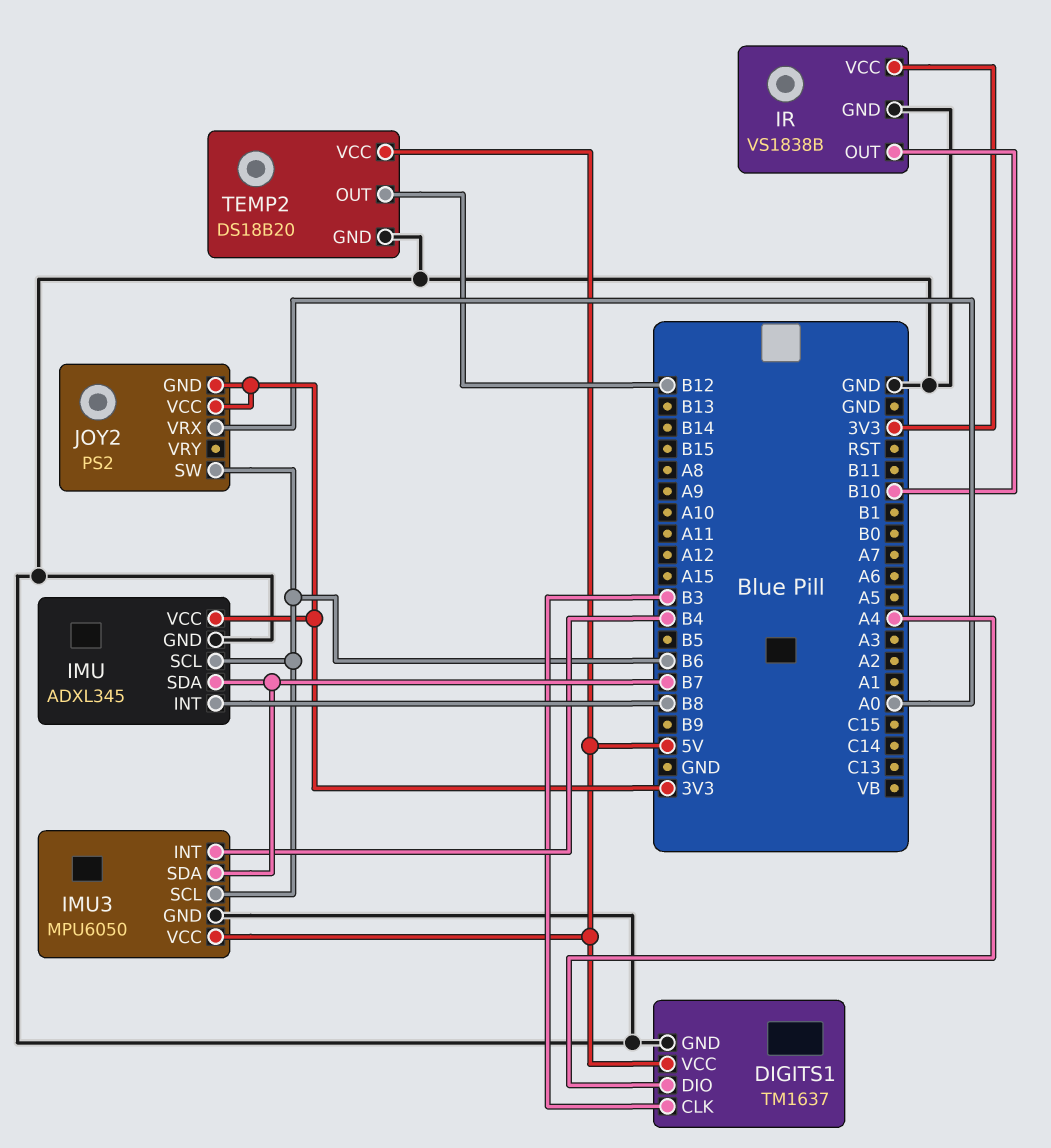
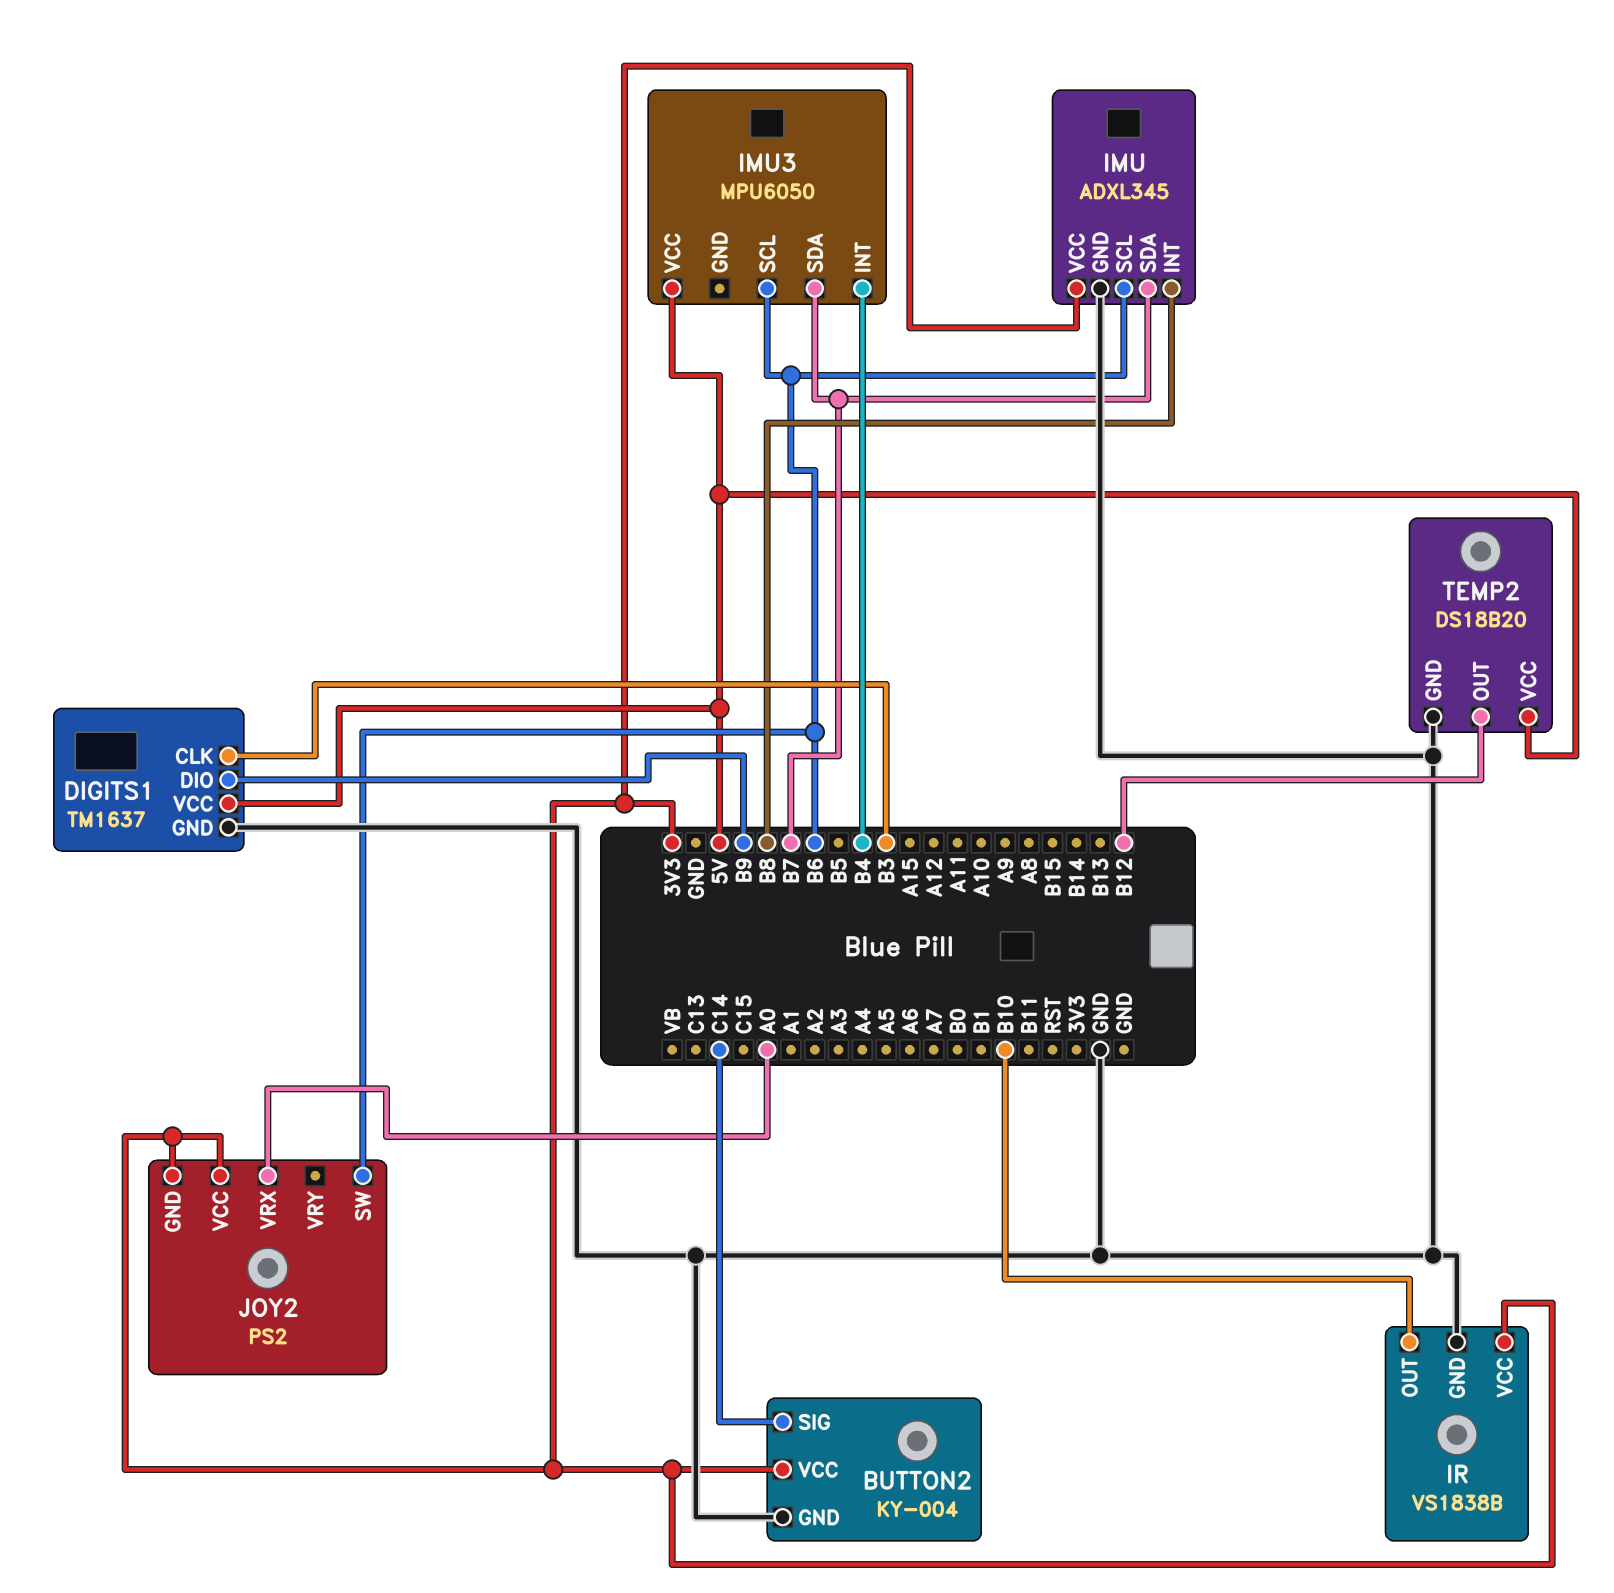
BUTTON2: none -> KY-004
BUTTON2 pin GND: none -> GND
BUTTON2 pin SIG: none -> C14
BUTTON2 pin VCC: none -> 3V3
DIGITS1 pin DIO: A4 -> B9
IMU3 pin GND: GND -> none

